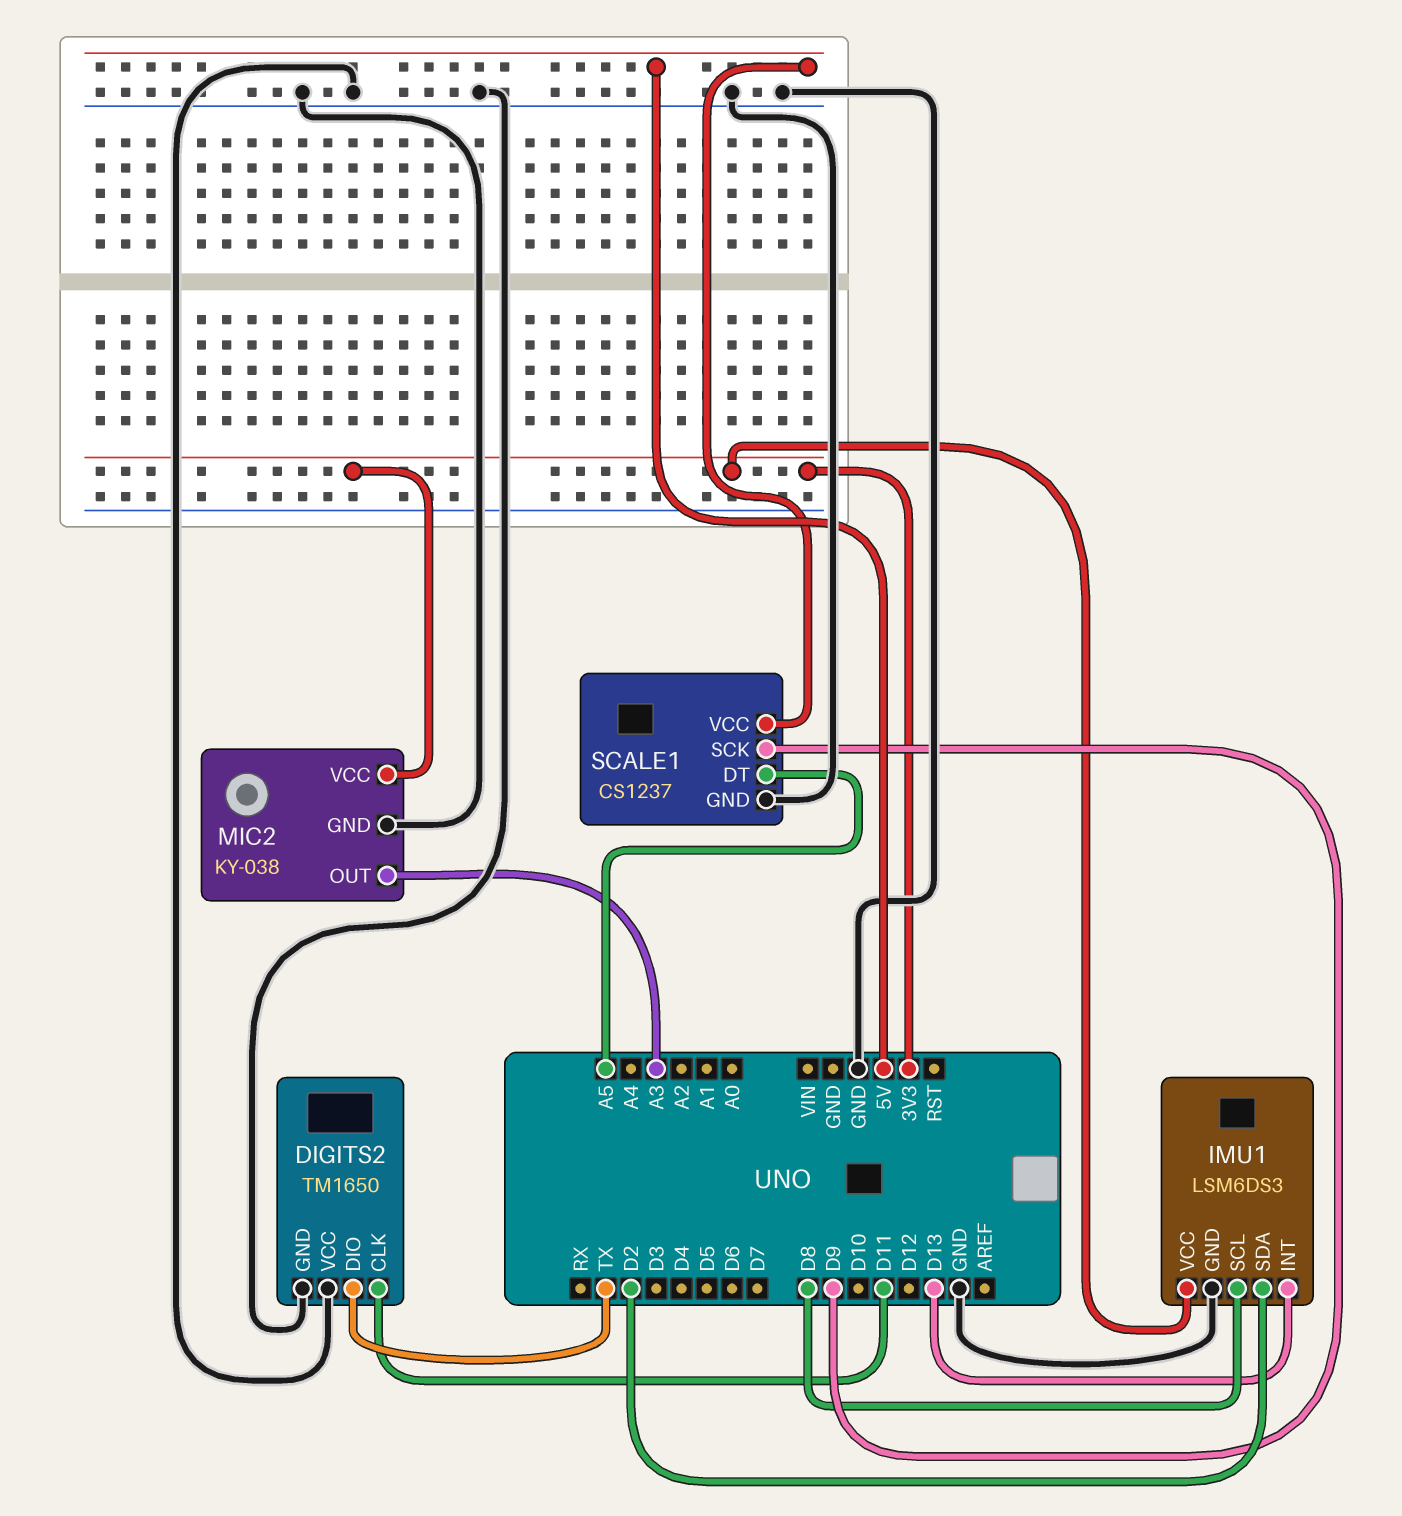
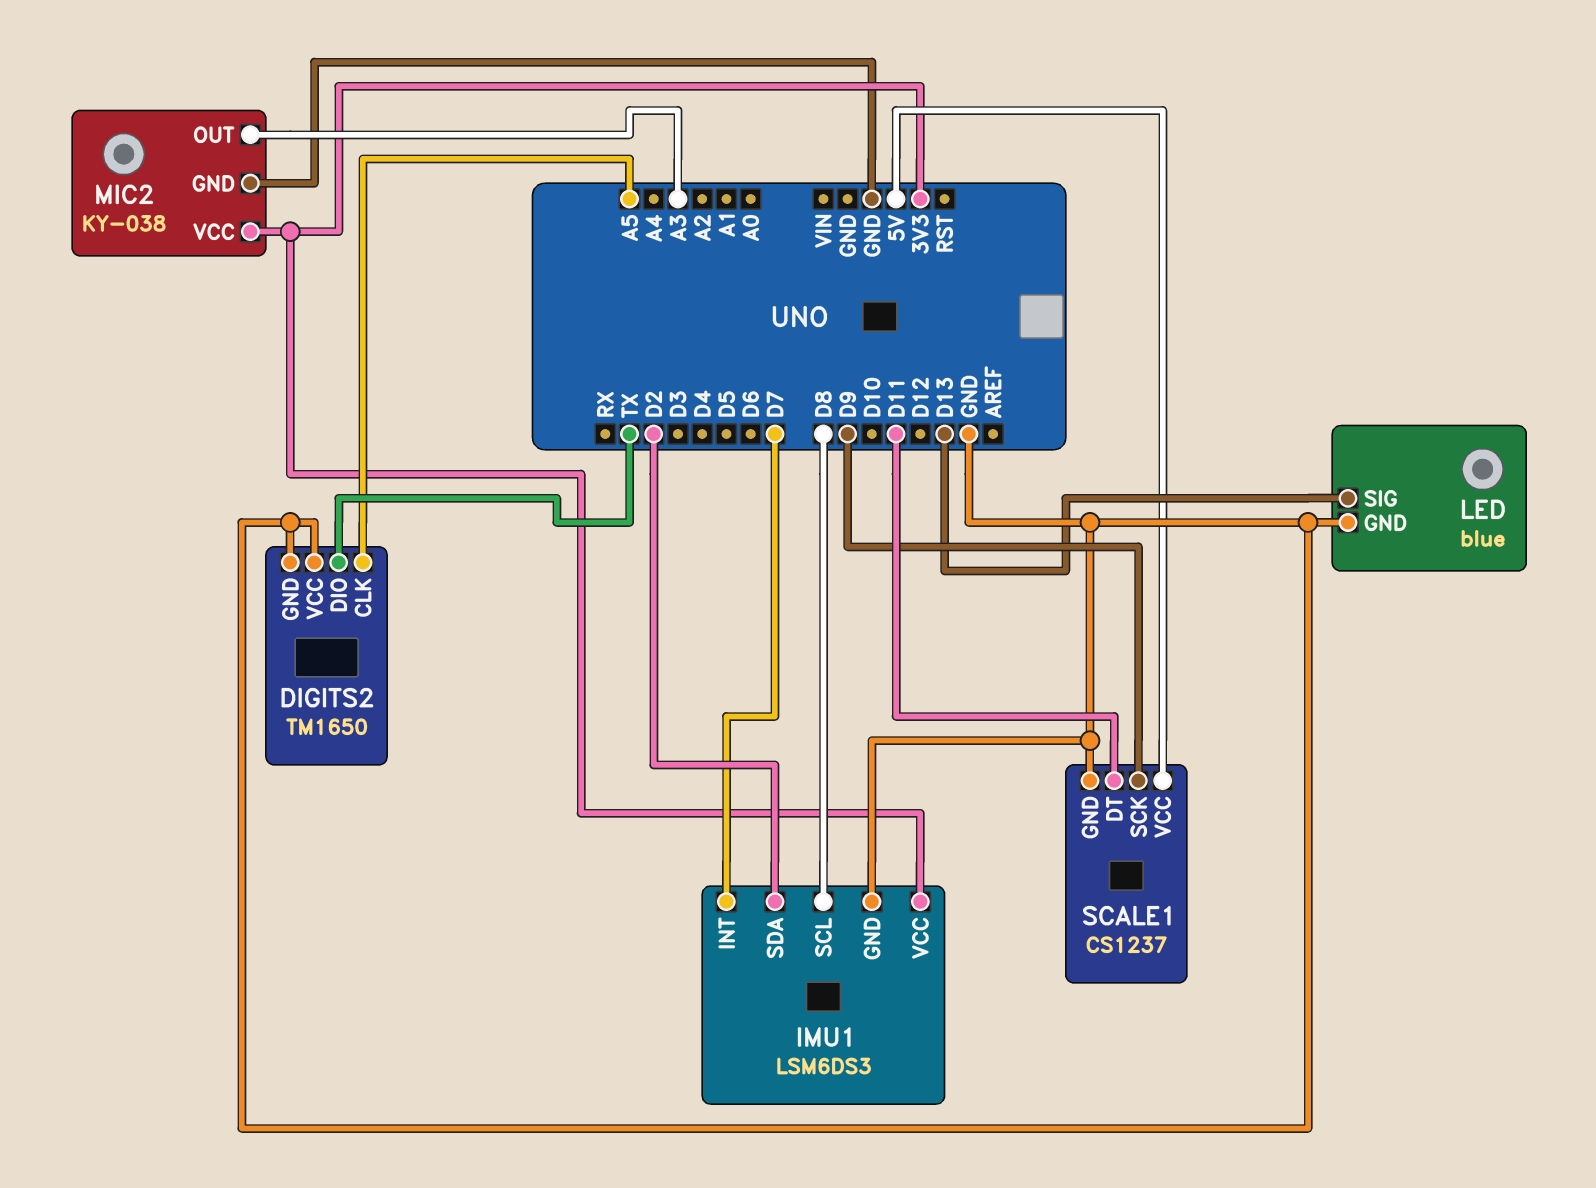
DIGITS2 pin CLK: D11 -> A5
IMU1 pin INT: D13 -> D7
LED: none -> blue
LED pin GND: none -> GND
LED pin SIG: none -> D13
SCALE1 pin DT: A5 -> D11

